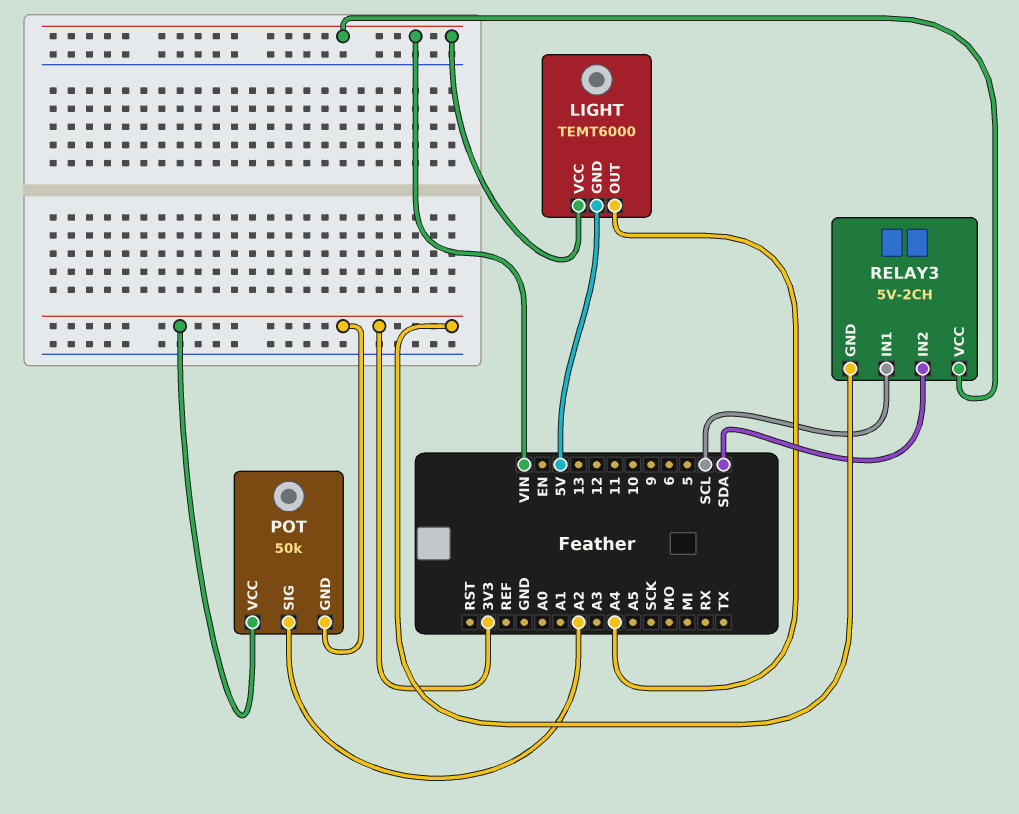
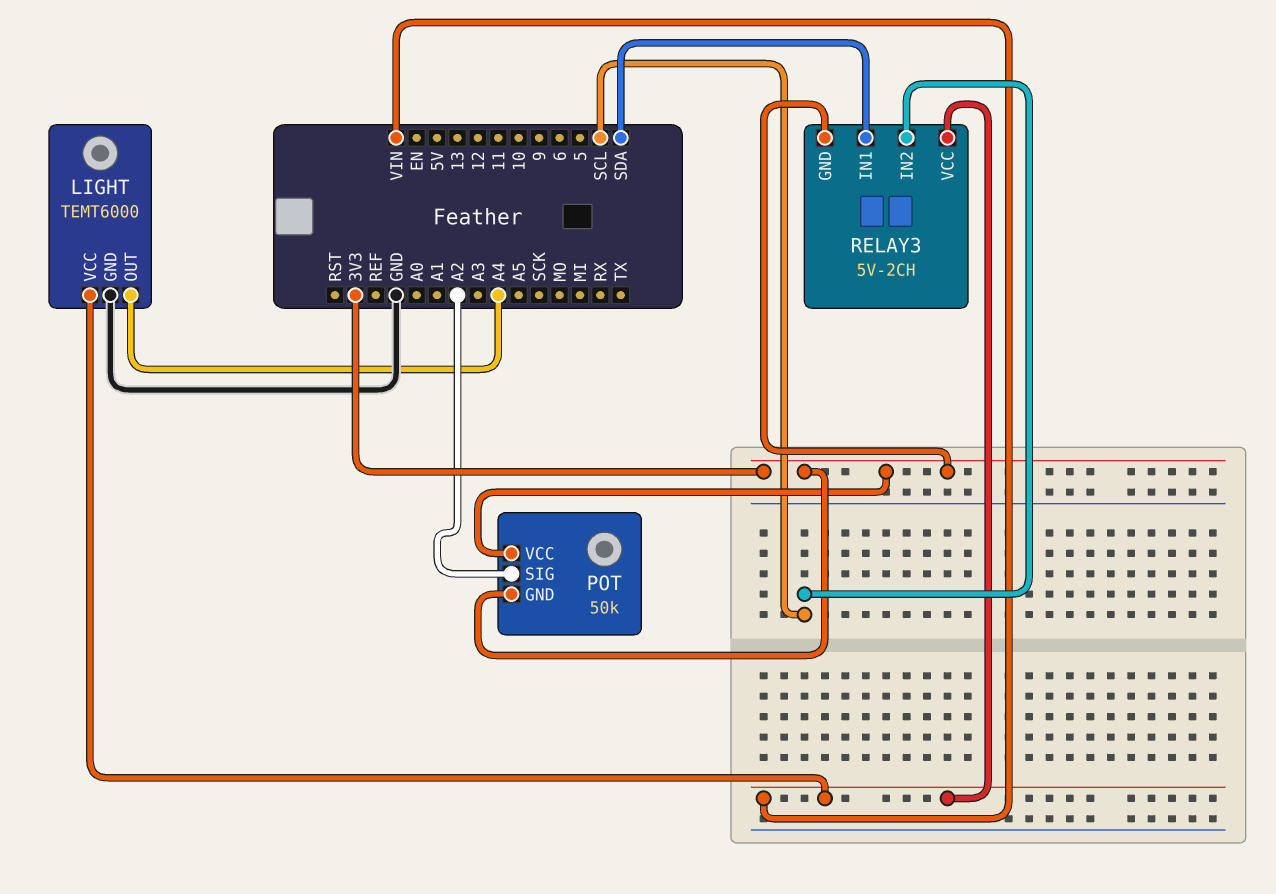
LIGHT pin GND: 5V -> GND
RELAY3 pin IN1: SCL -> SDA
RELAY3 pin IN2: SDA -> SCL

